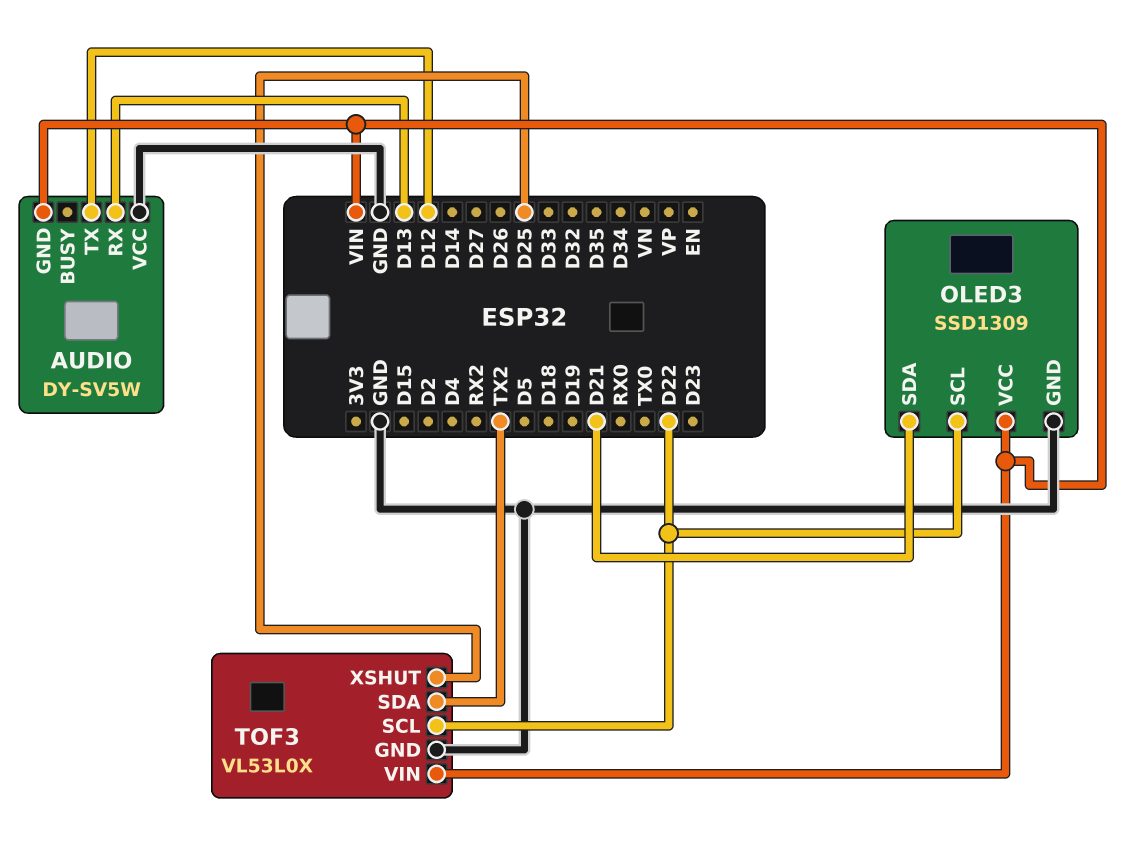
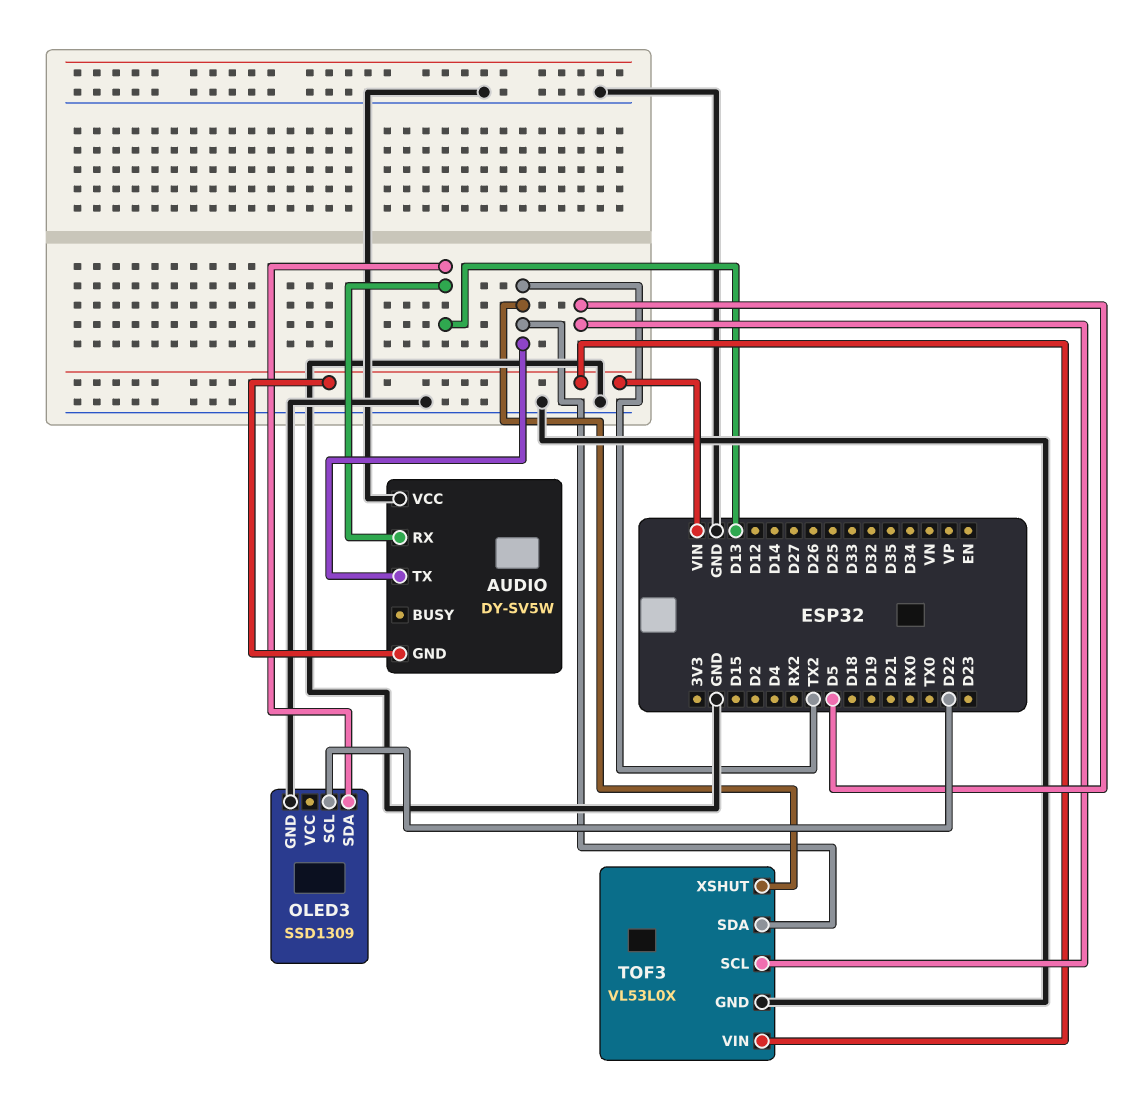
AUDIO pin TX: D12 -> TX2
OLED3 pin SDA: D21 -> D13
OLED3 pin VCC: VIN -> none
TOF3 pin SCL: D22 -> D5
TOF3 pin XSHUT: D25 -> TX2

